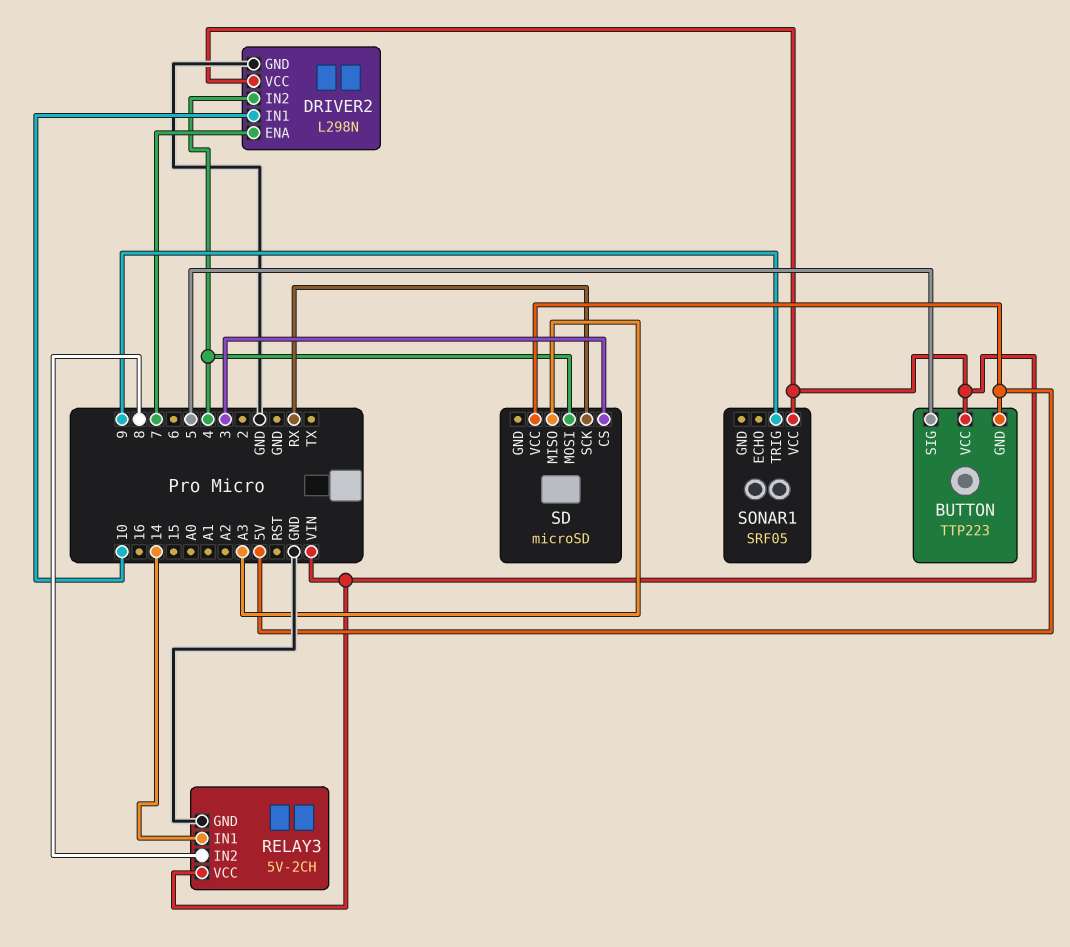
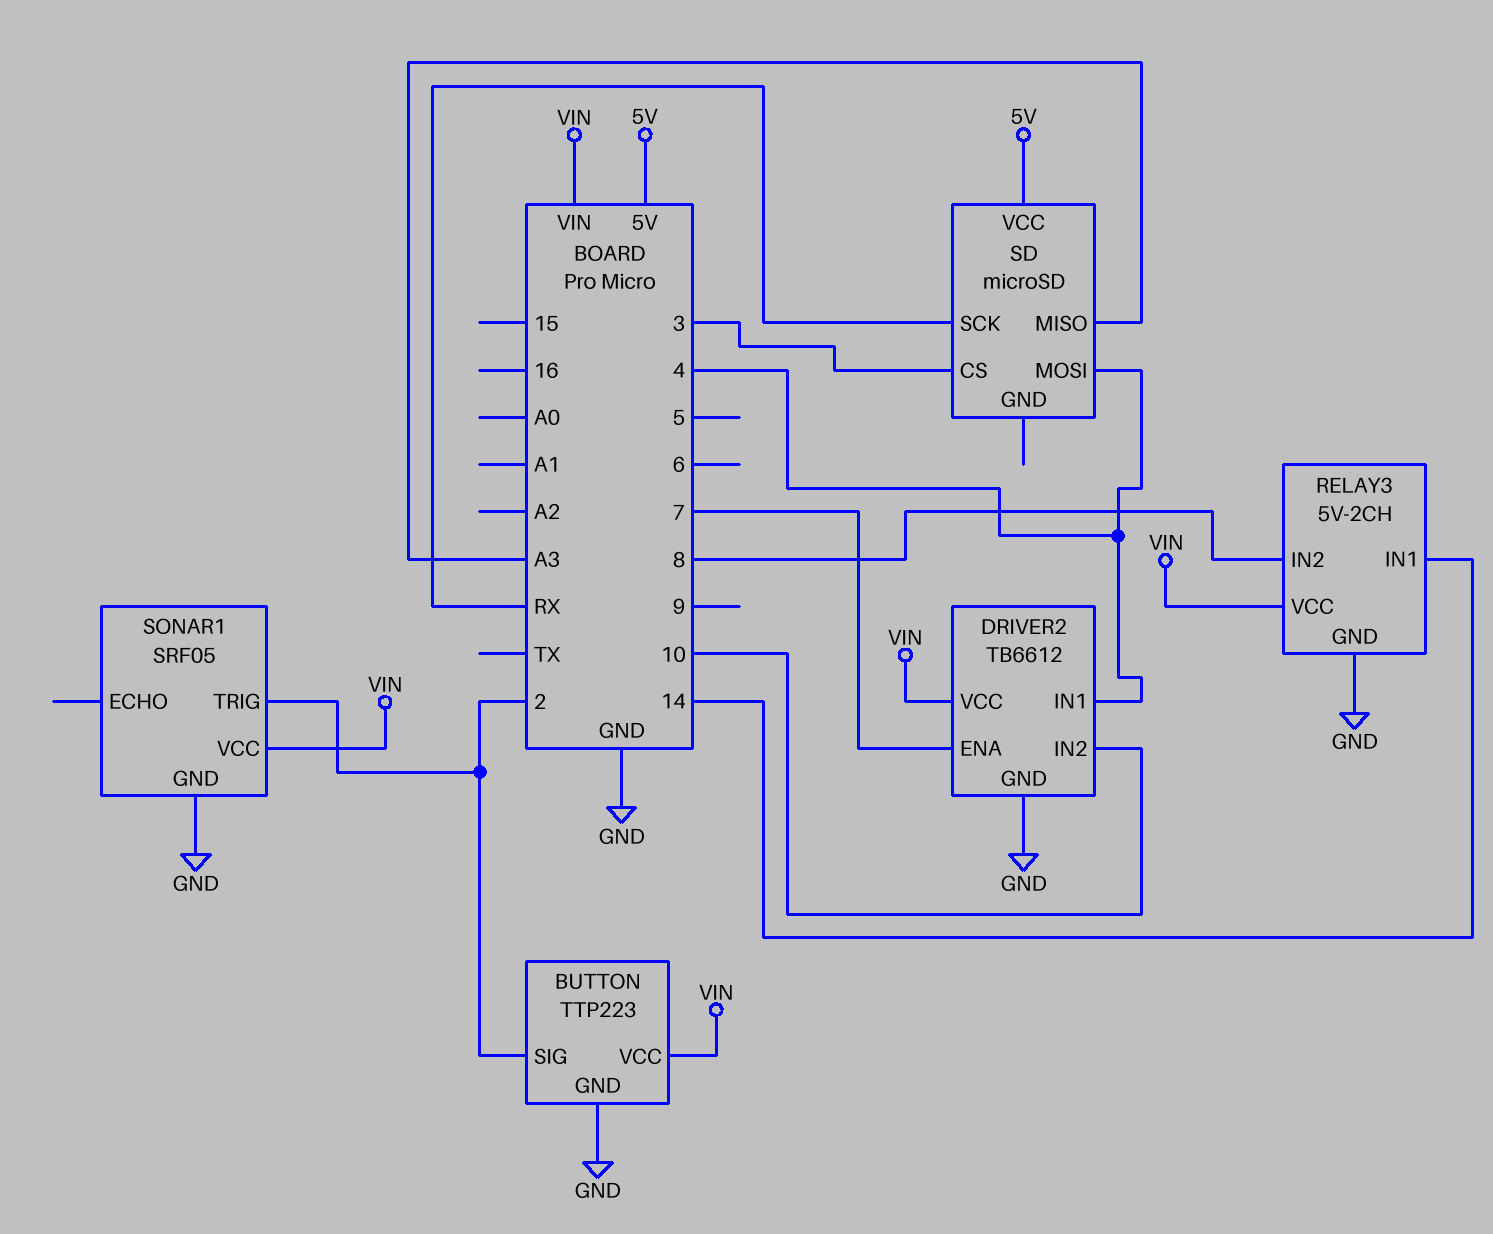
BUTTON pin GND: 5V -> GND
BUTTON pin SIG: 5 -> 2
DRIVER2: L298N -> TB6612
DRIVER2 pin IN1: 10 -> 4
DRIVER2 pin IN2: 4 -> 10
SONAR1 pin GND: none -> GND
SONAR1 pin TRIG: 9 -> 2

